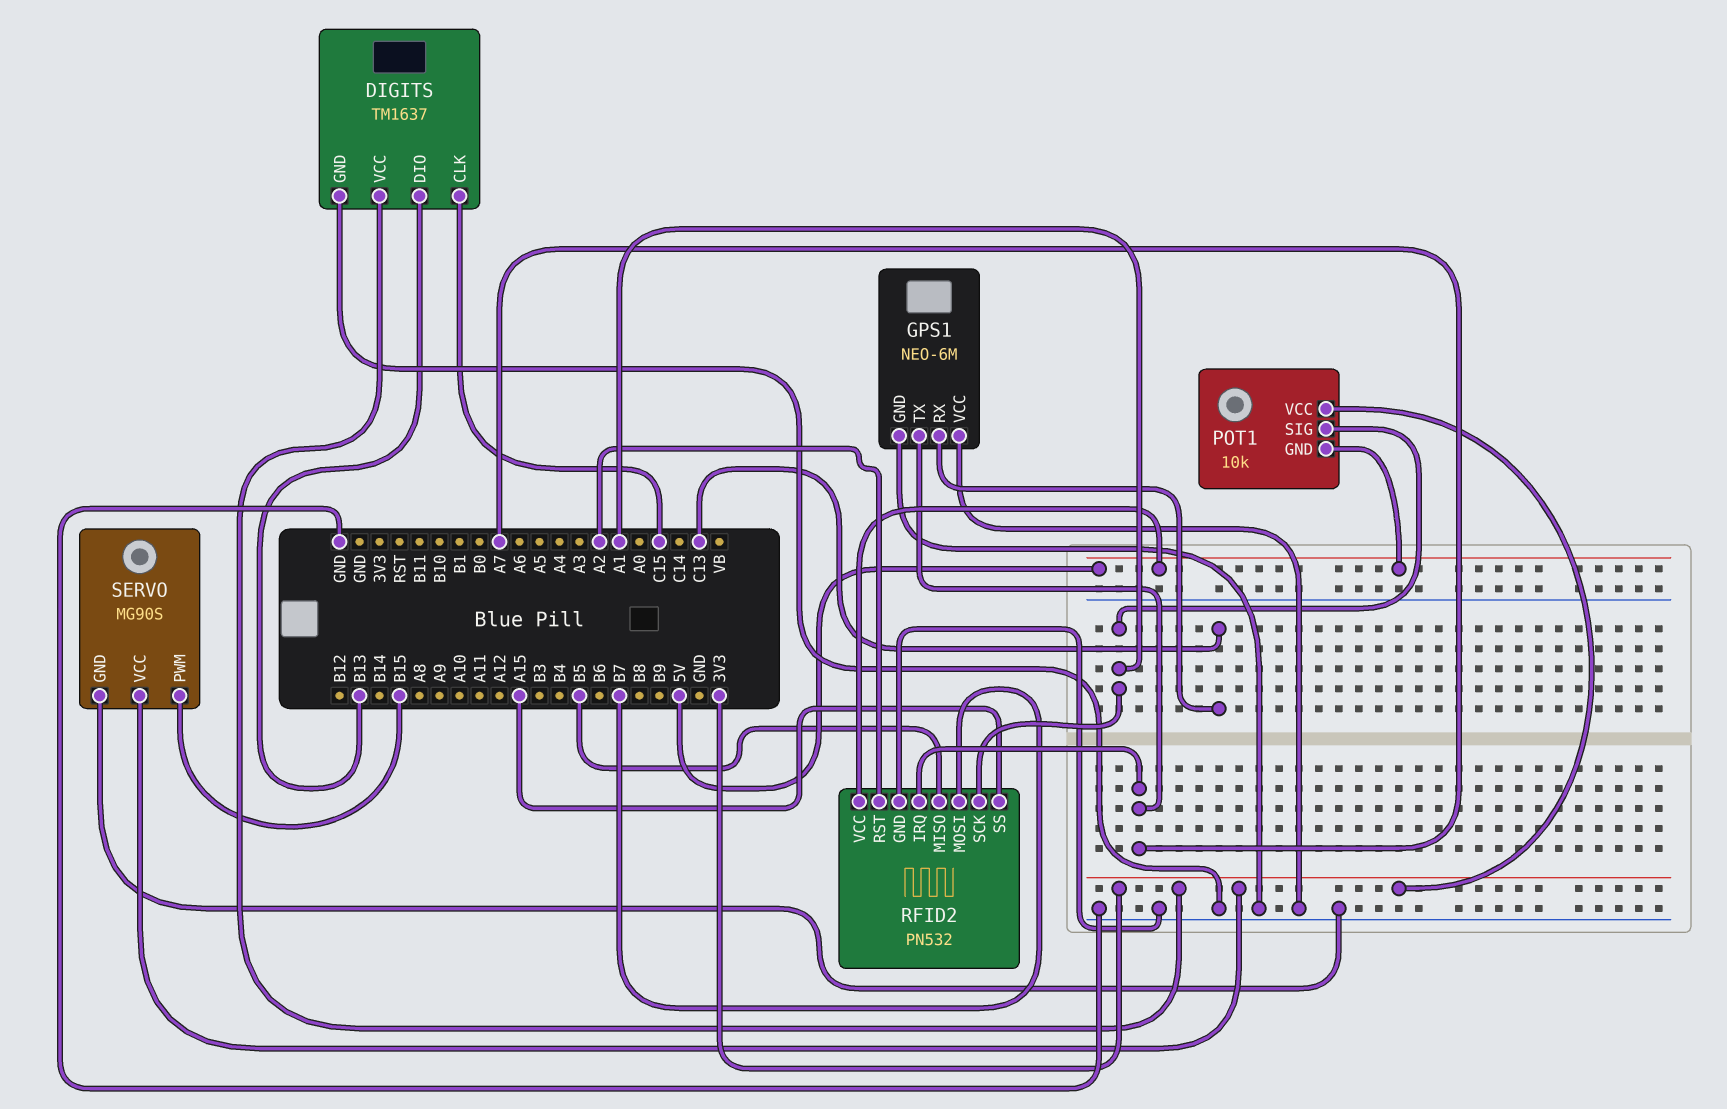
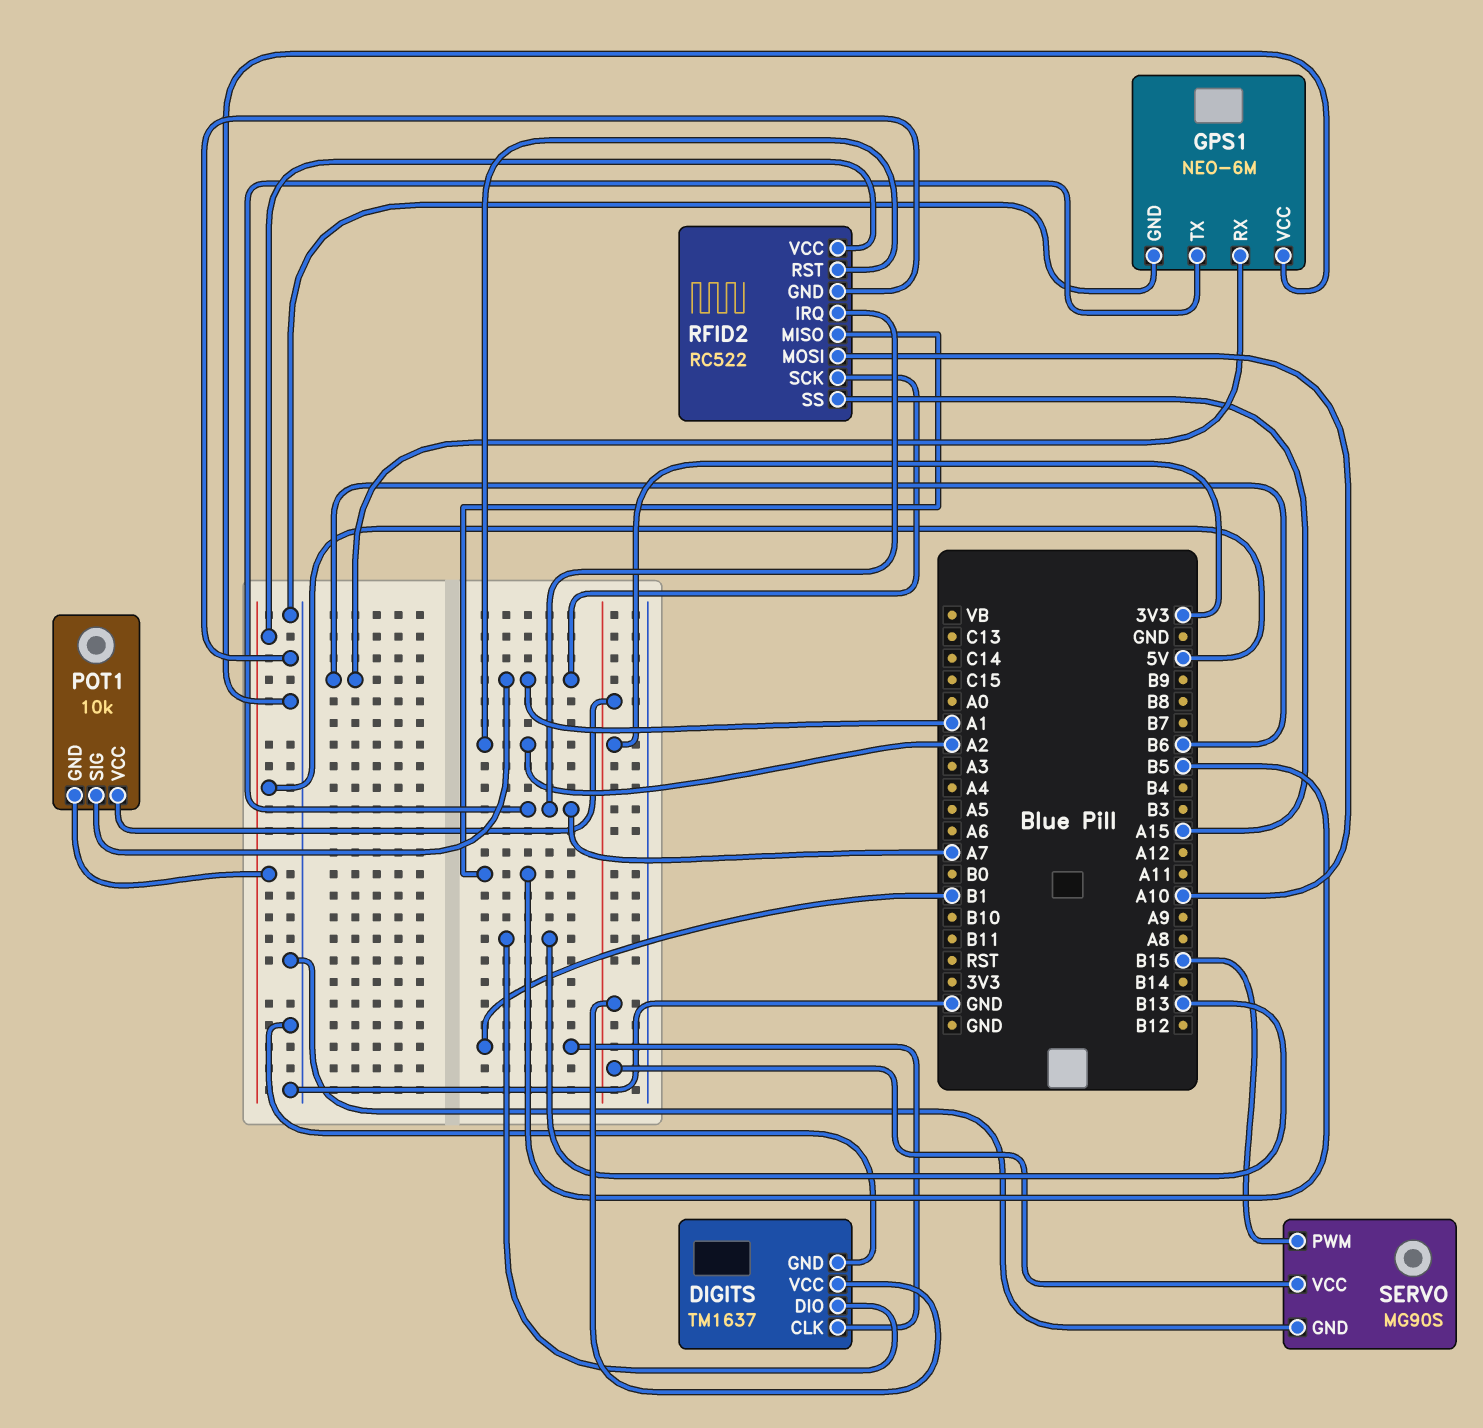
DIGITS pin CLK: C15 -> B1
GPS1 pin RX: C13 -> B6
RFID2: PN532 -> RC522
RFID2 pin MOSI: B7 -> A10

